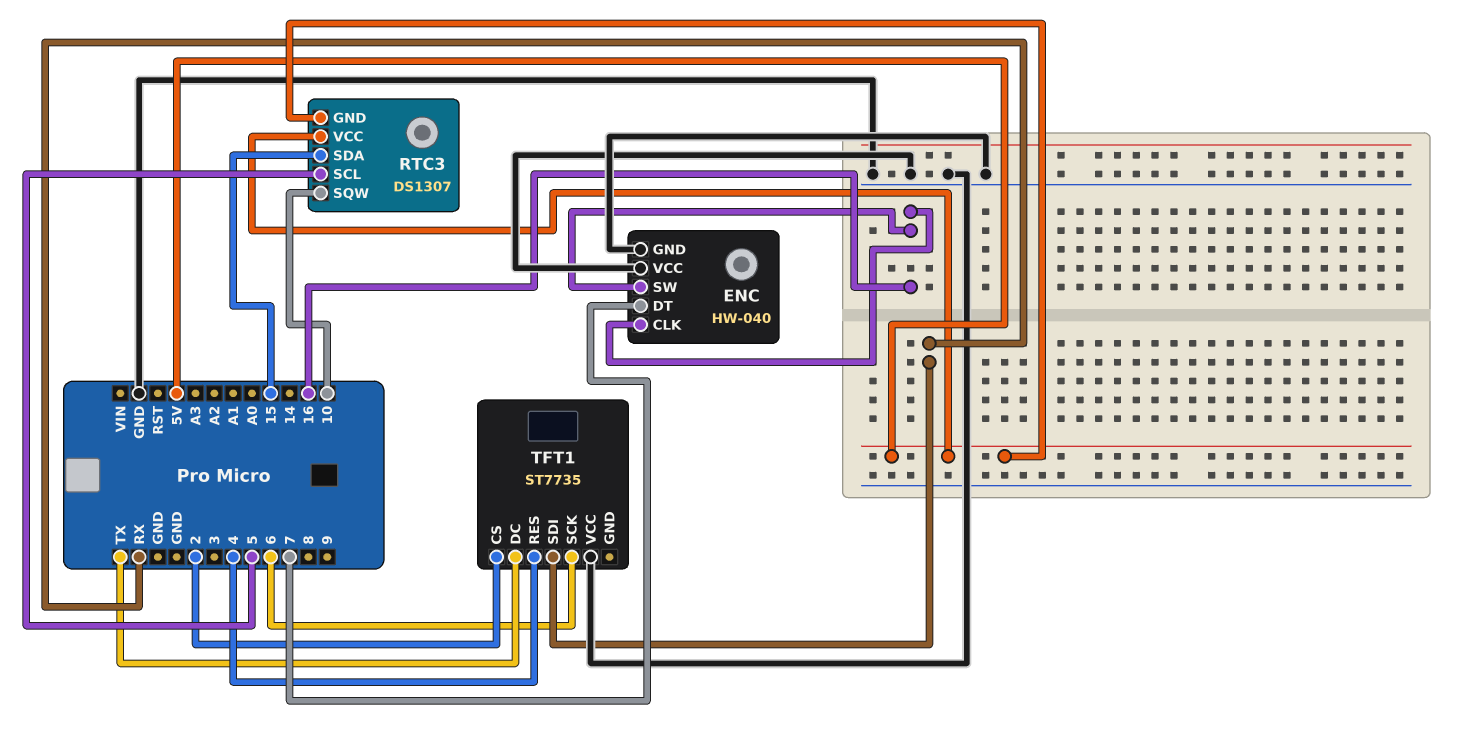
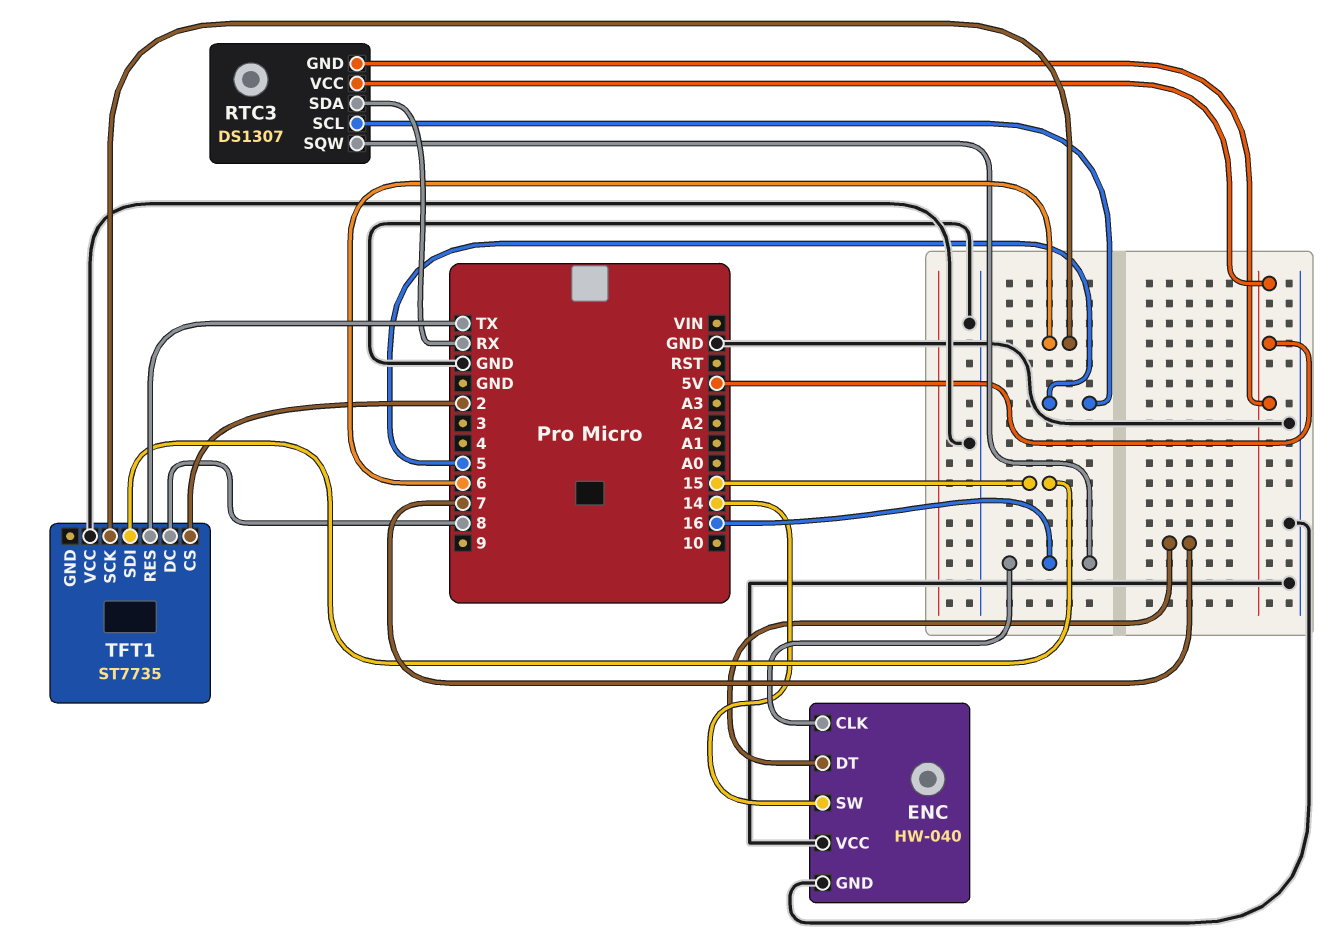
ENC pin SW: 16 -> 14
RTC3 pin SDA: 15 -> RX
RTC3 pin SQW: 10 -> 16
TFT1 pin DC: TX -> 8
TFT1 pin RES: 4 -> TX
TFT1 pin SDI: RX -> 15

